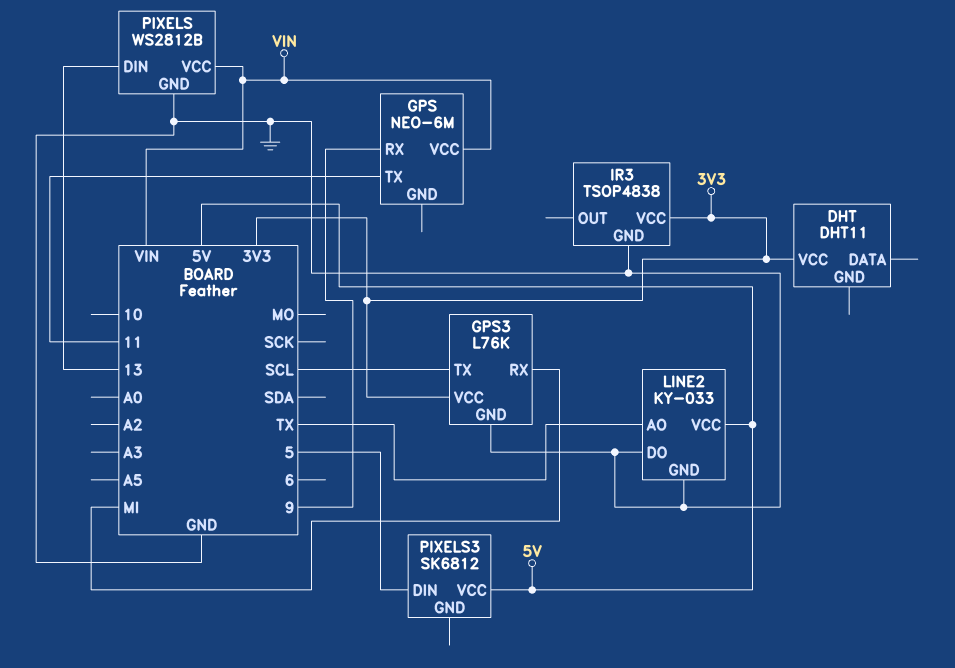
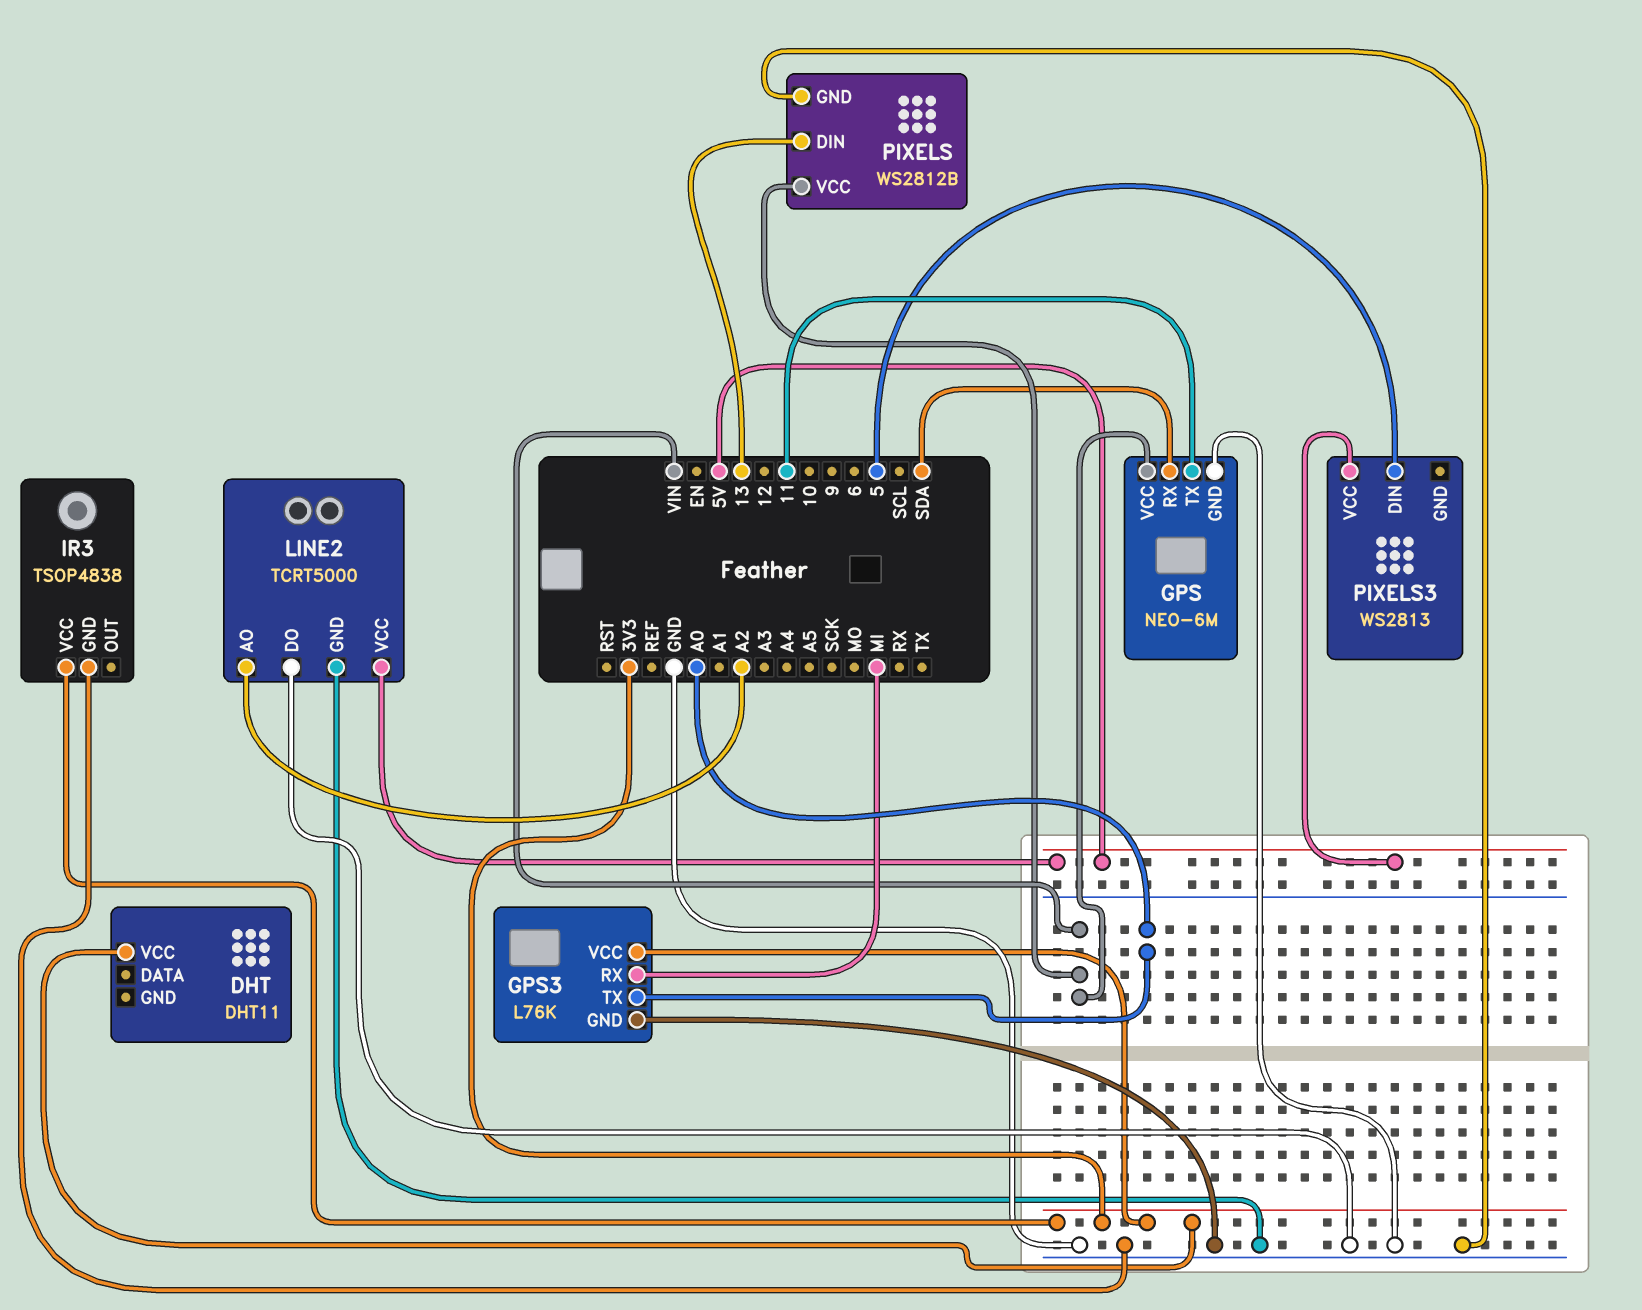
GPS pin GND: none -> GND
GPS pin RX: 9 -> SDA
GPS3 pin TX: SCL -> A0
LINE2: KY-033 -> TCRT5000
LINE2 pin AO: TX -> A2
PIXELS3: SK6812 -> WS2813

